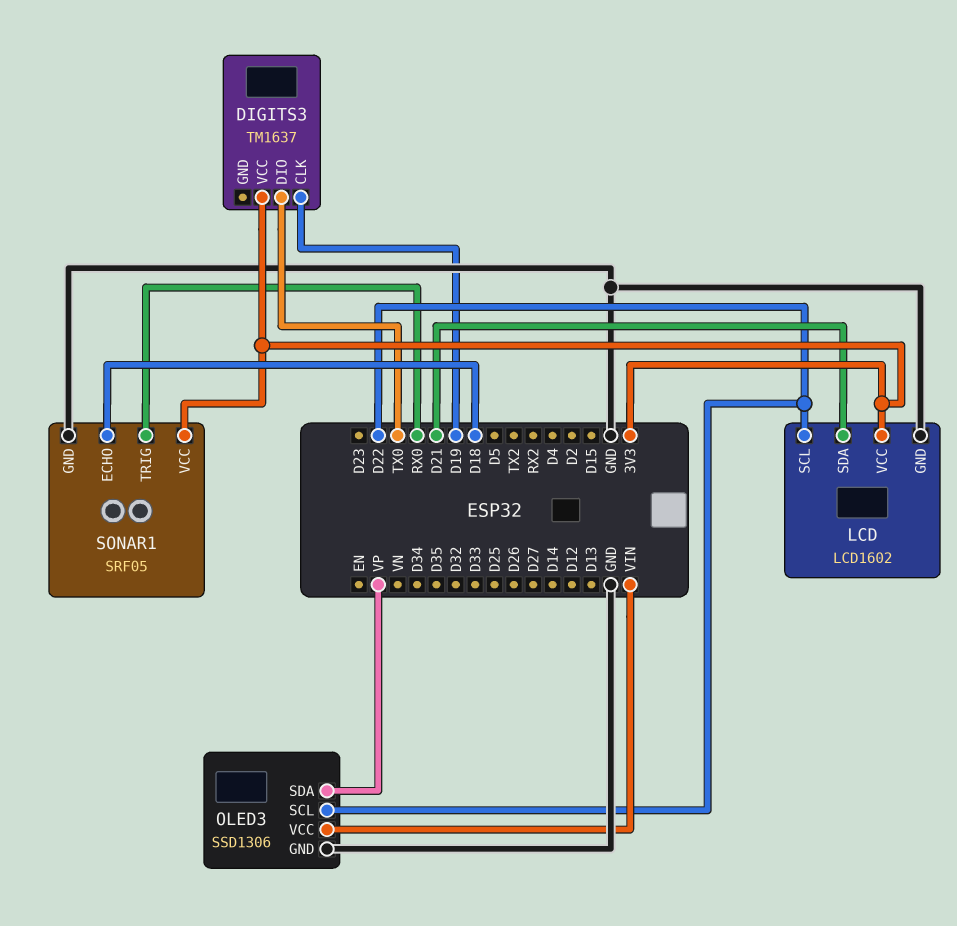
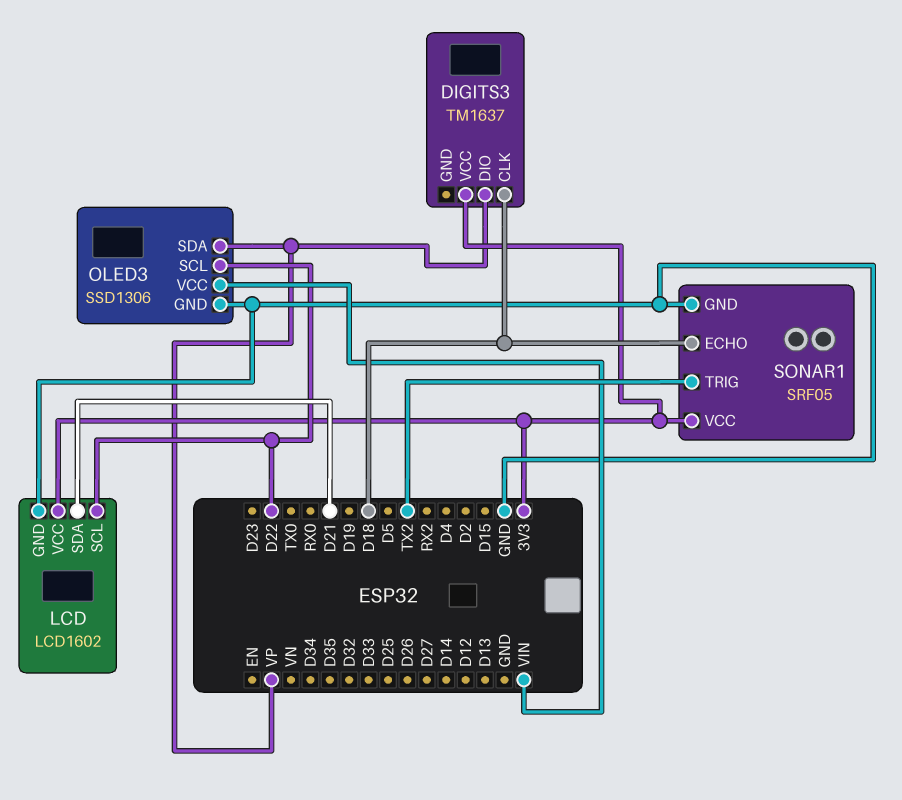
DIGITS3 pin CLK: D19 -> D18
DIGITS3 pin DIO: TX0 -> VP
SONAR1 pin TRIG: RX0 -> TX2

